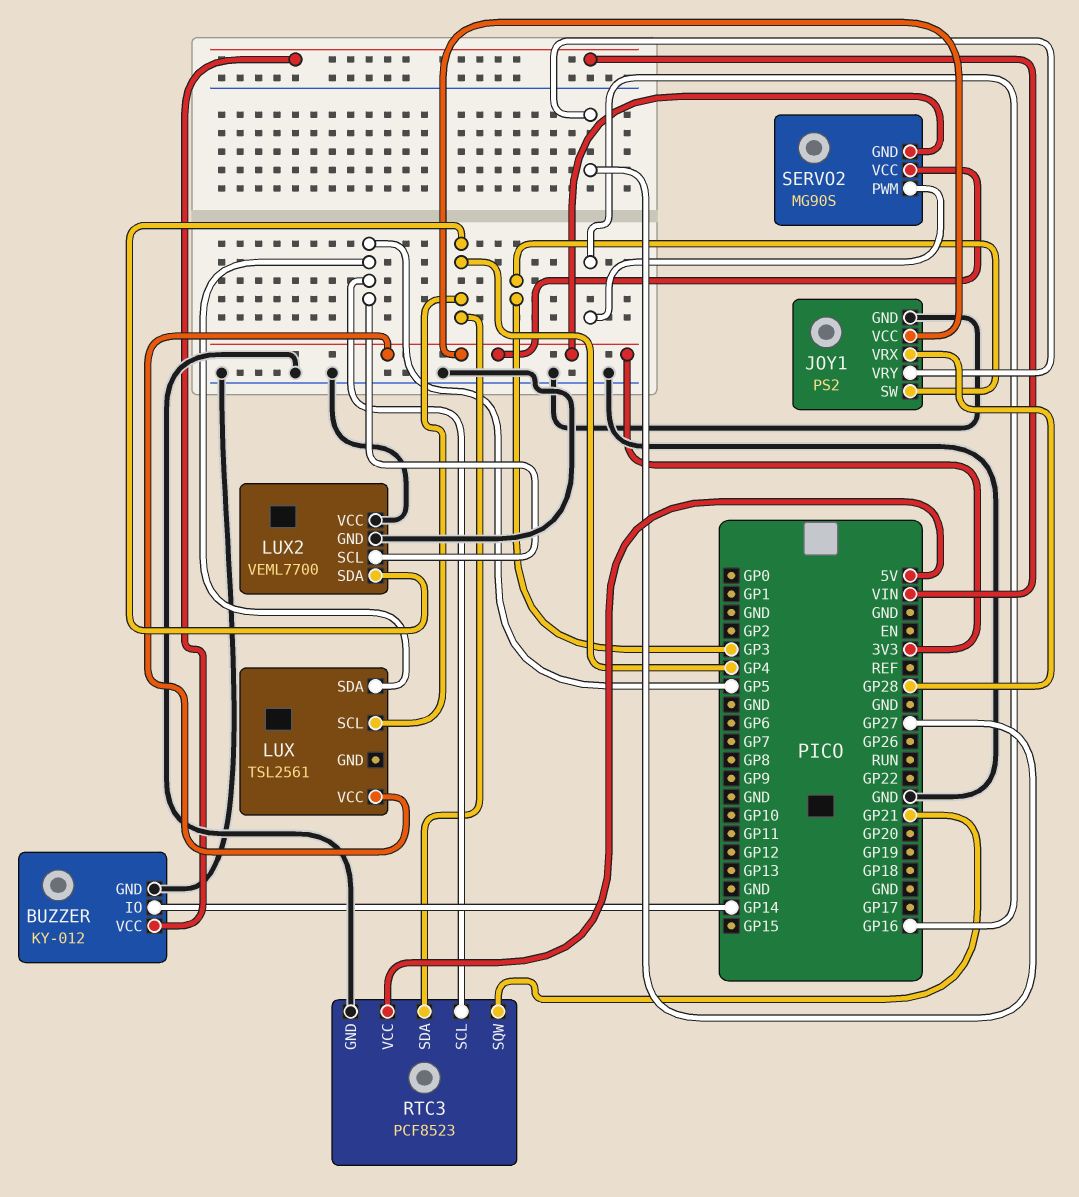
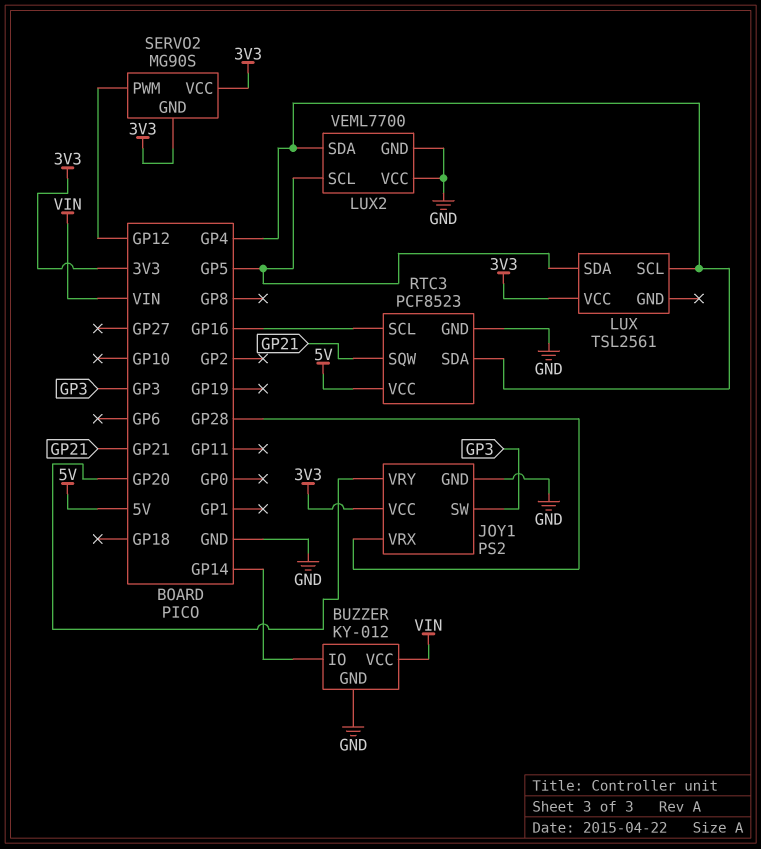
JOY1 pin VRY: GP27 -> GP20
RTC3 pin SCL: GP5 -> GP16
SERVO2 pin PWM: GP16 -> GP12

